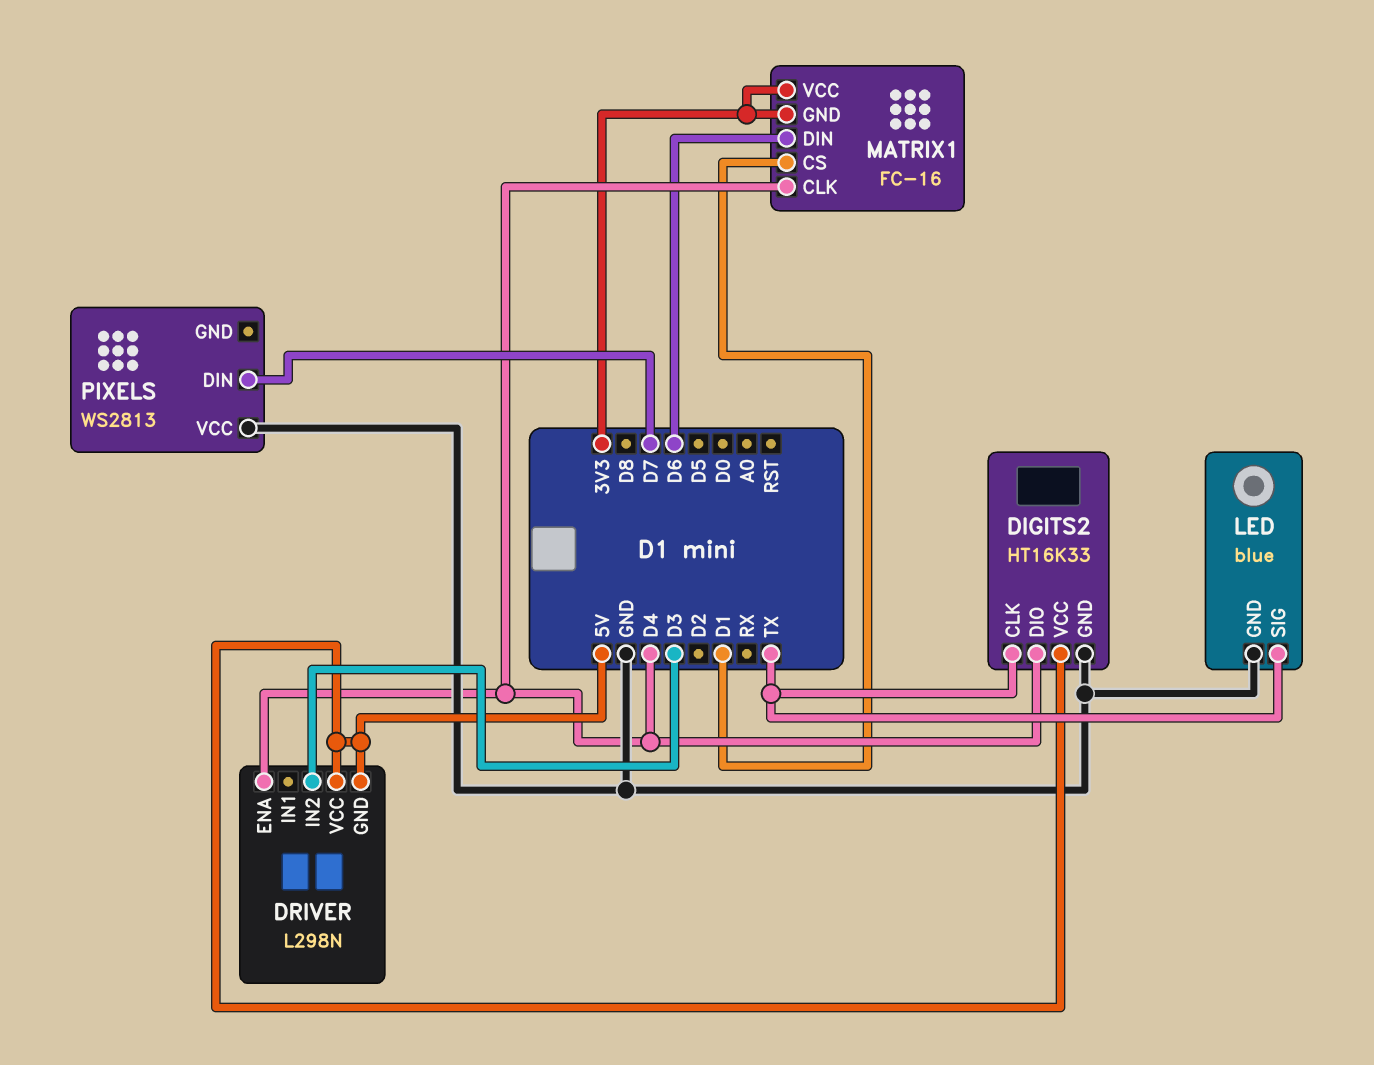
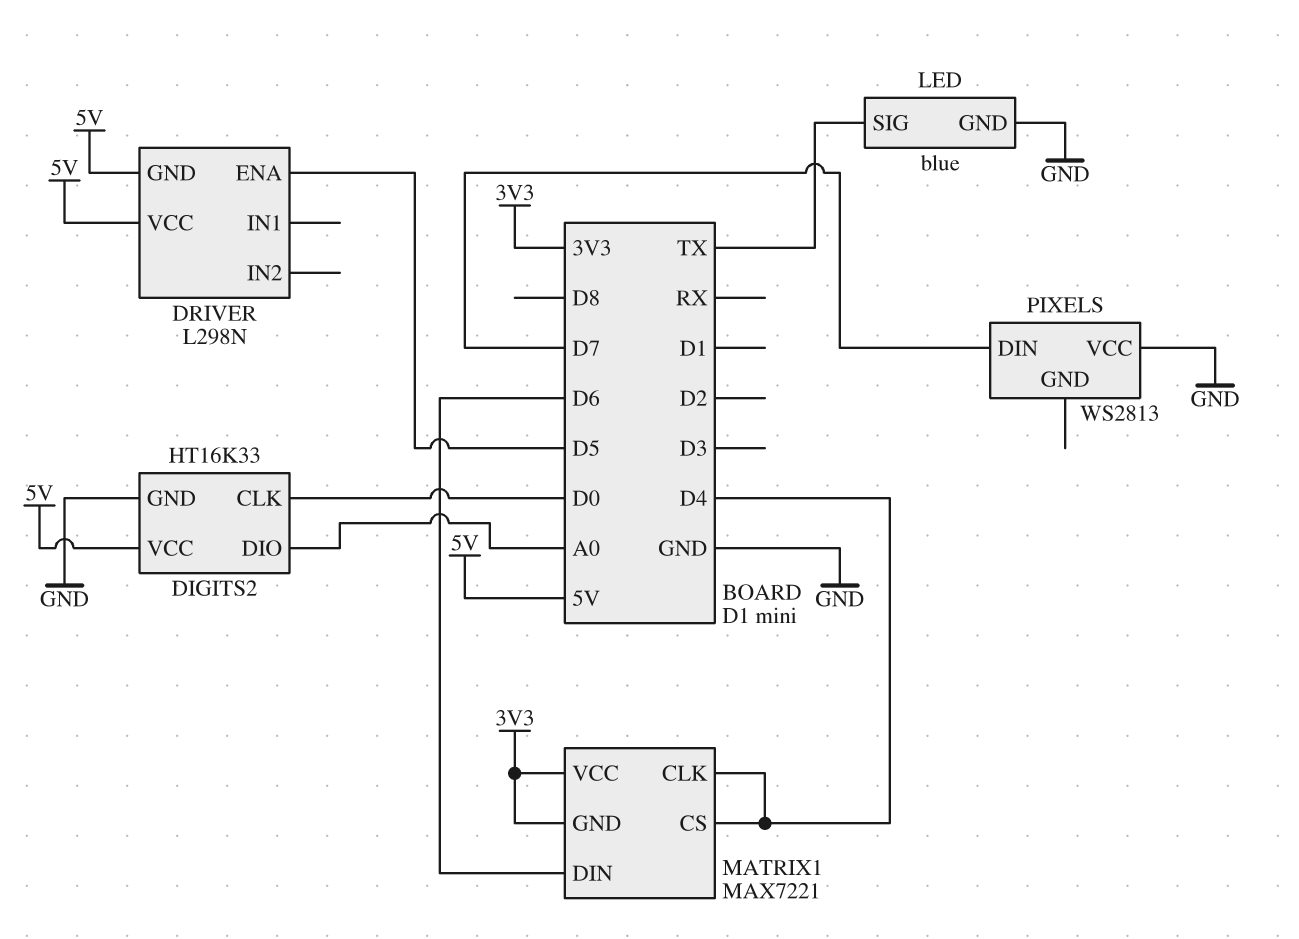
DIGITS2 pin CLK: TX -> D0
DIGITS2 pin DIO: D4 -> A0
DRIVER pin ENA: D4 -> D5
DRIVER pin IN2: D3 -> none
MATRIX1: FC-16 -> MAX7221
MATRIX1 pin CS: D1 -> D4

